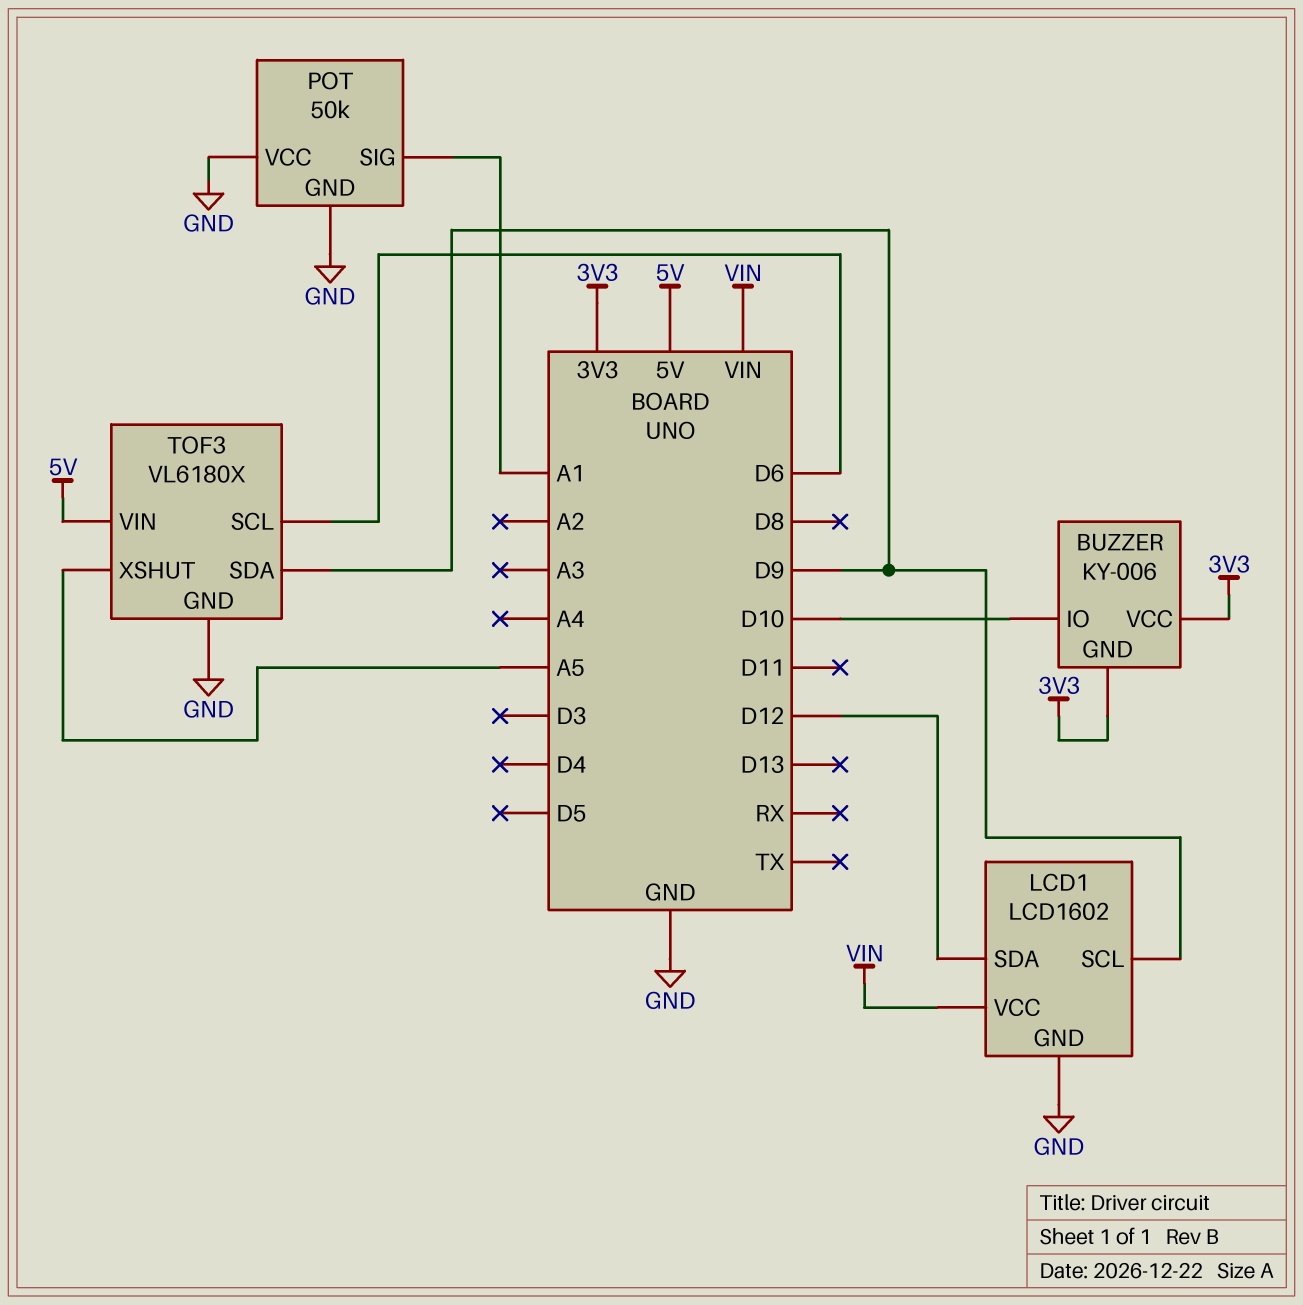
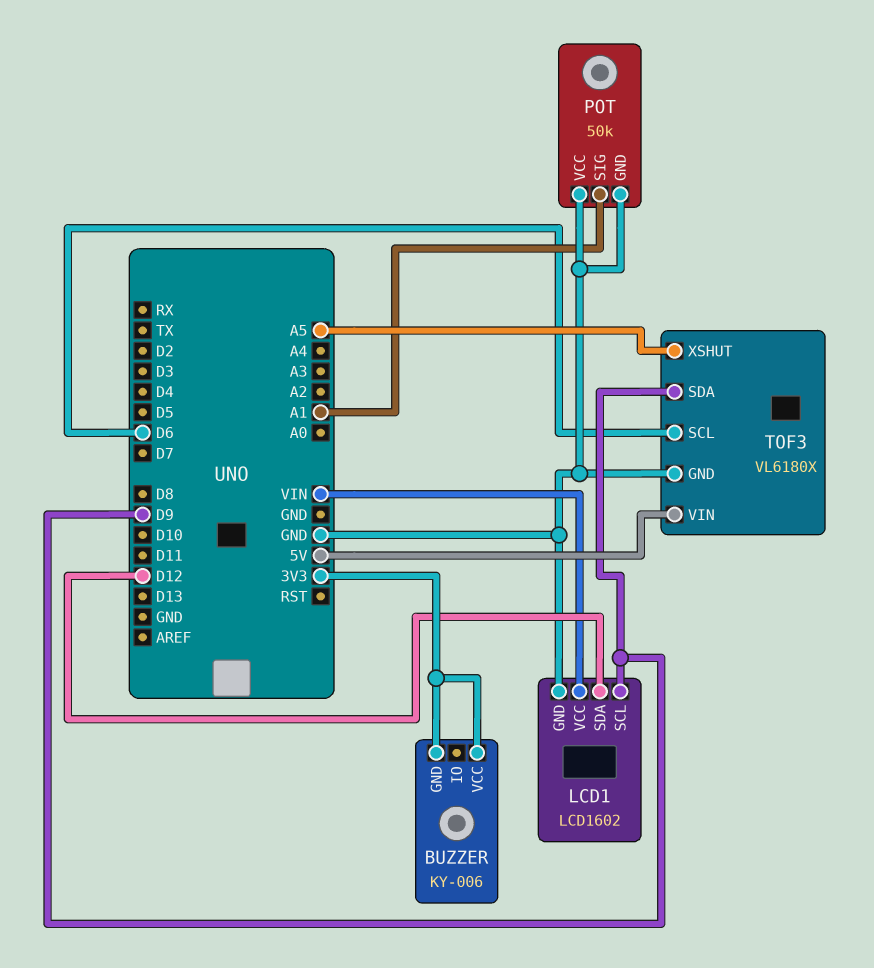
BUZZER pin IO: D10 -> none

